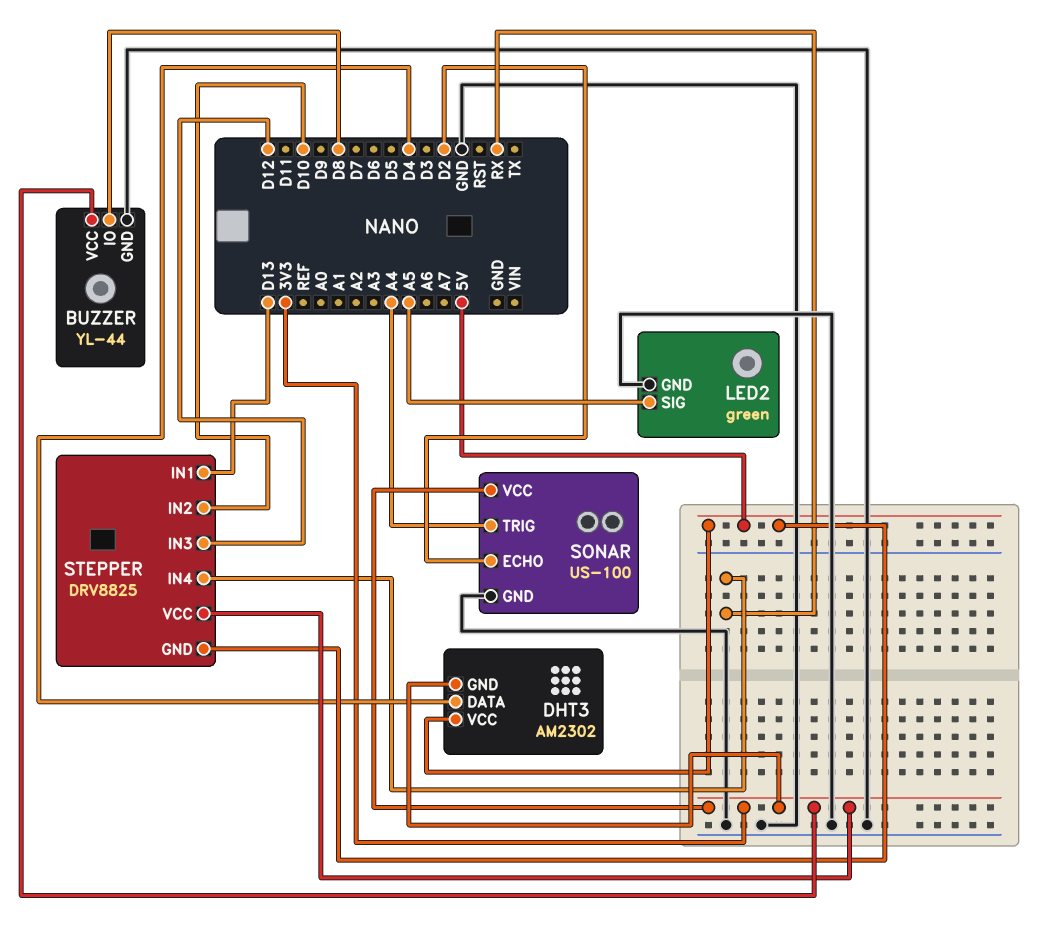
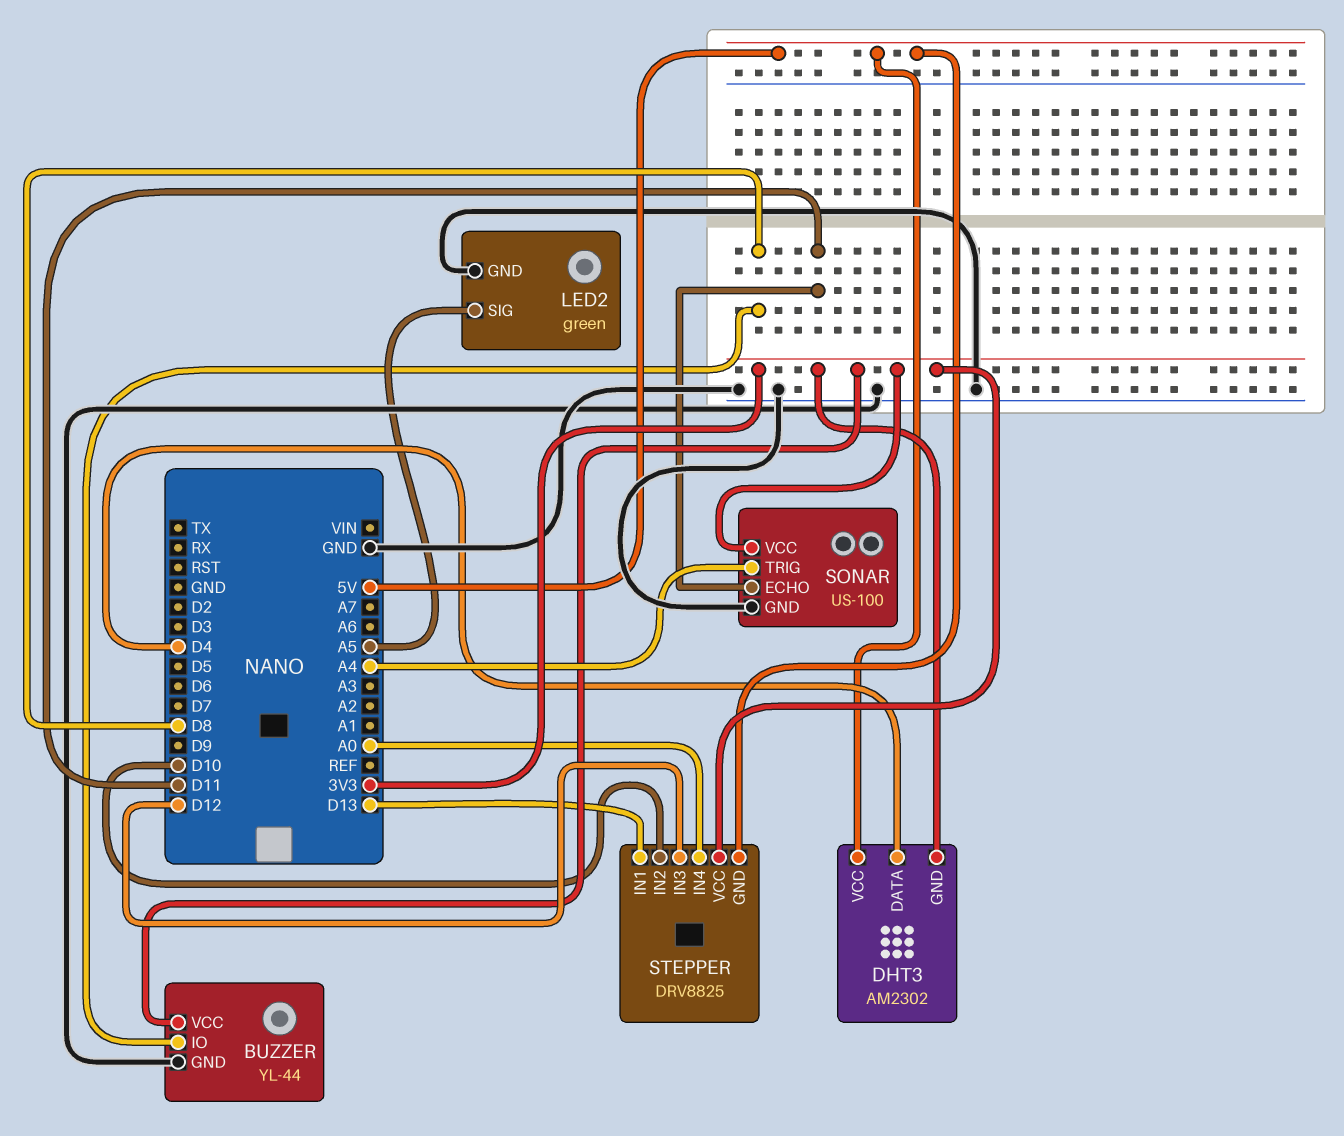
SONAR pin ECHO: D2 -> D11
STEPPER pin IN4: RX -> A0

